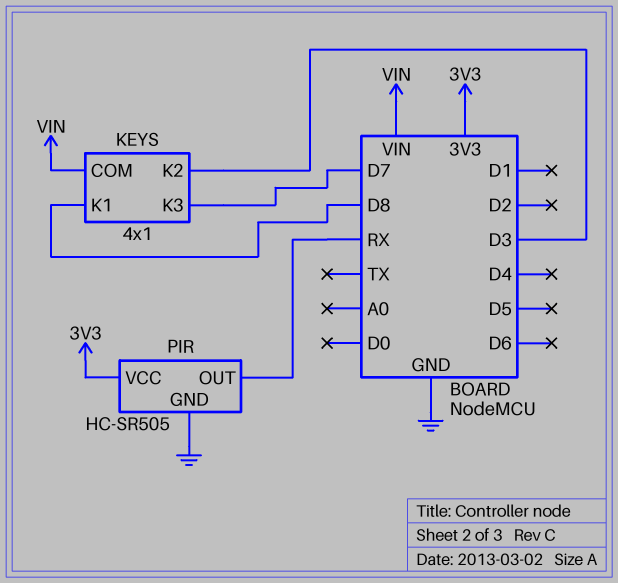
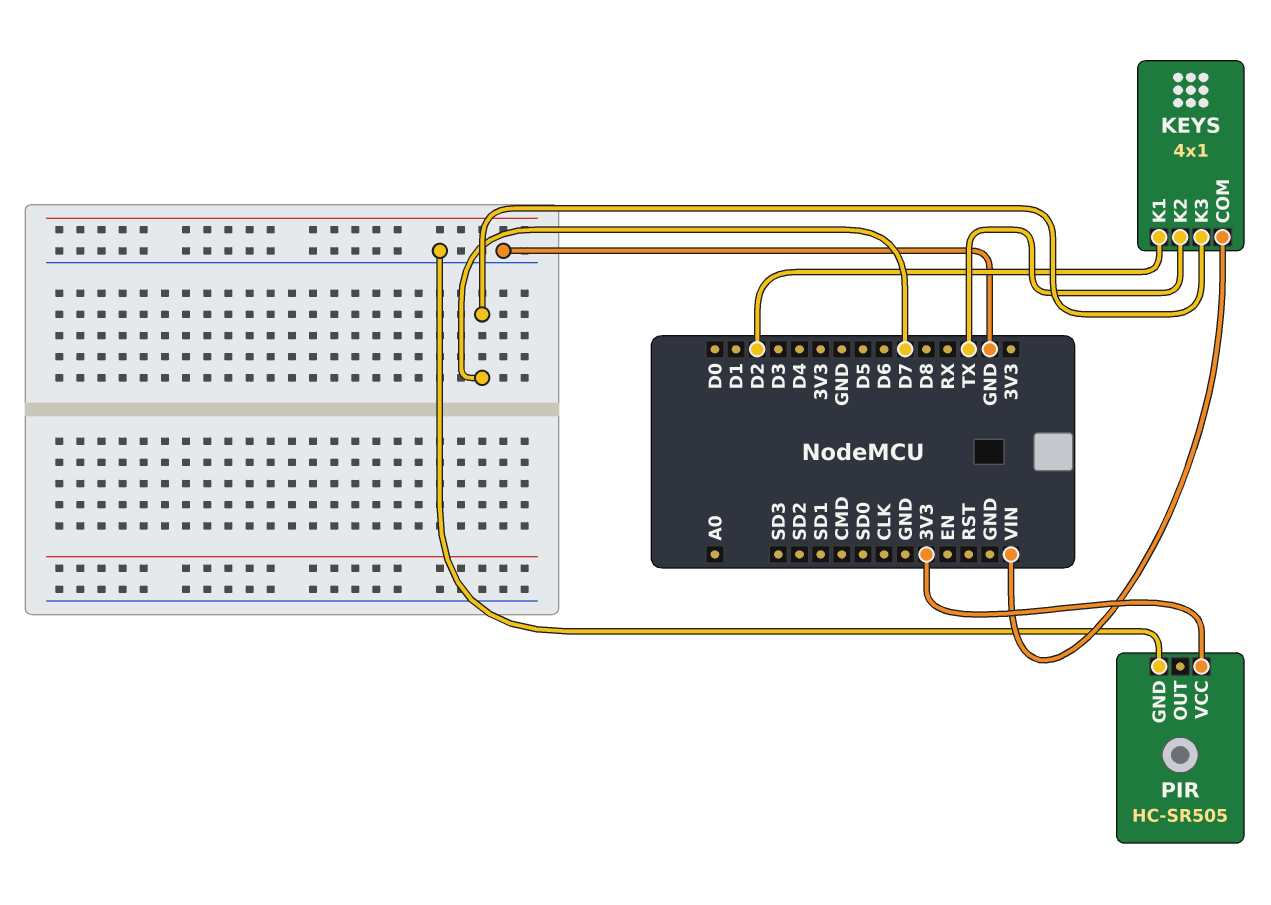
KEYS pin K1: D8 -> D2
KEYS pin K2: D3 -> TX
PIR pin OUT: RX -> none

